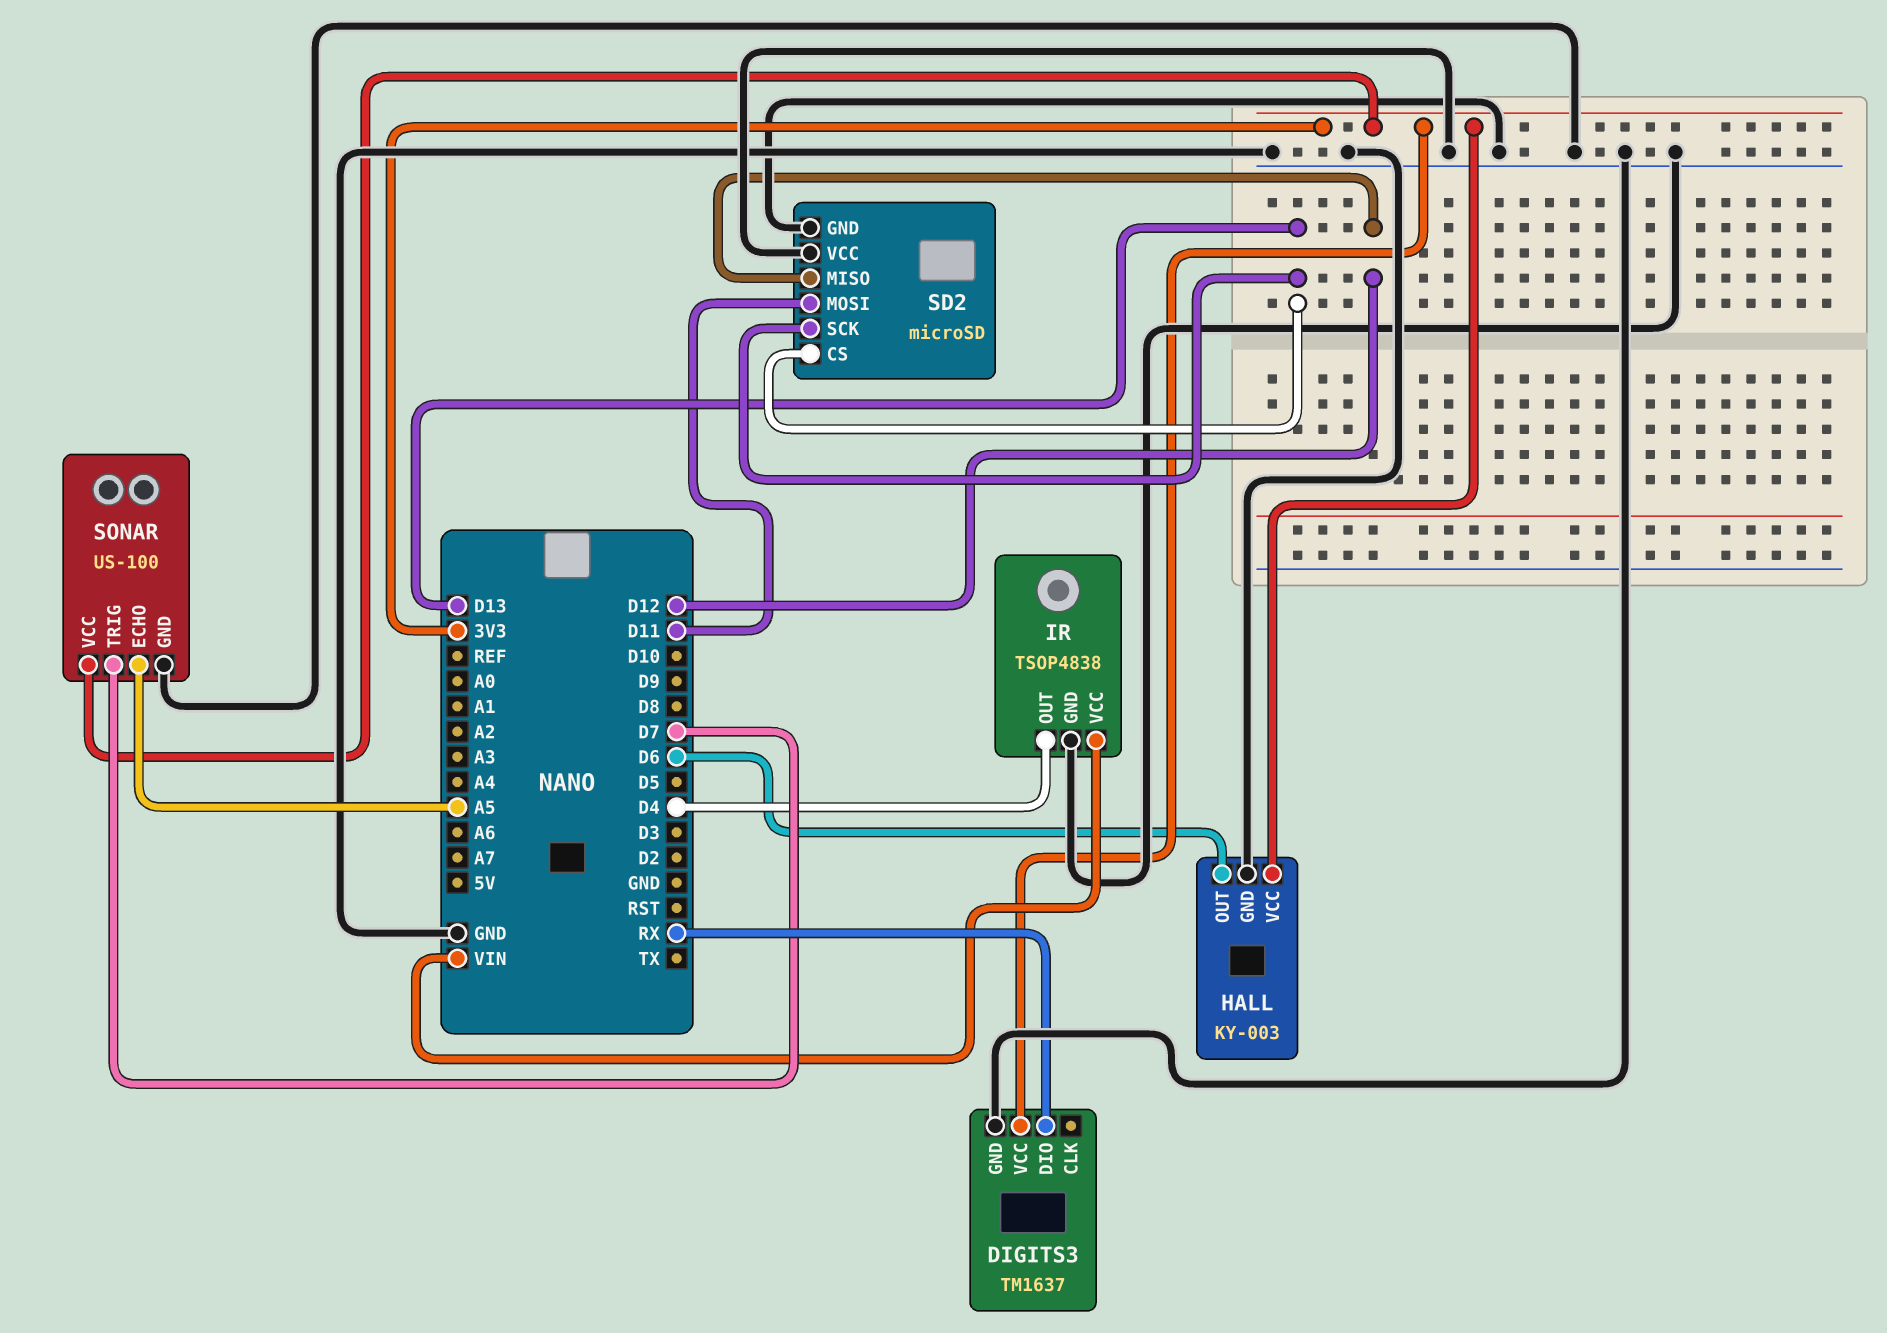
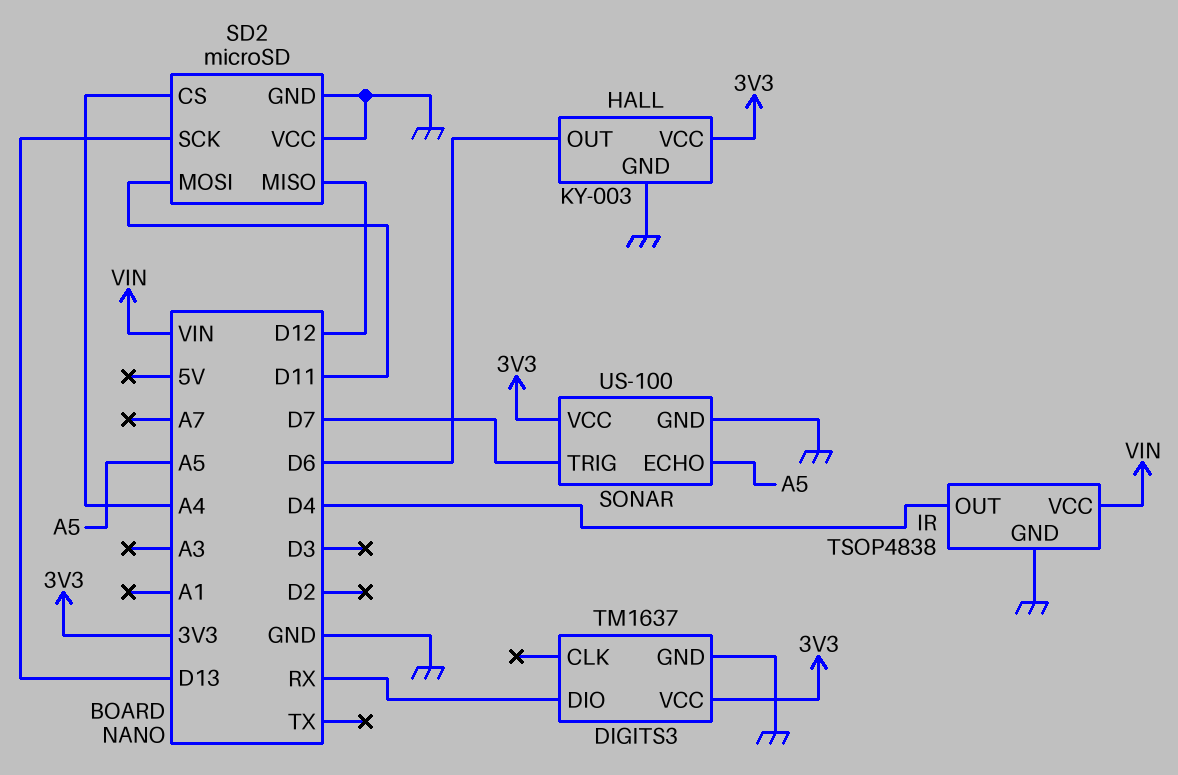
SD2 pin CS: D13 -> A4

